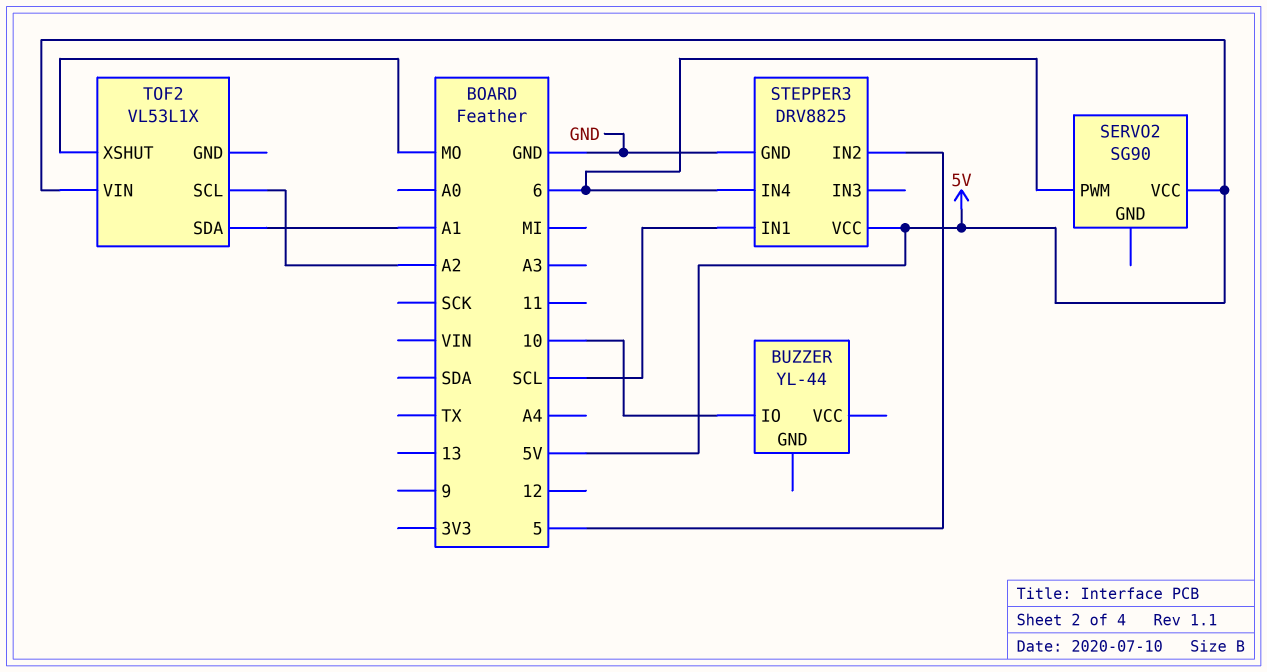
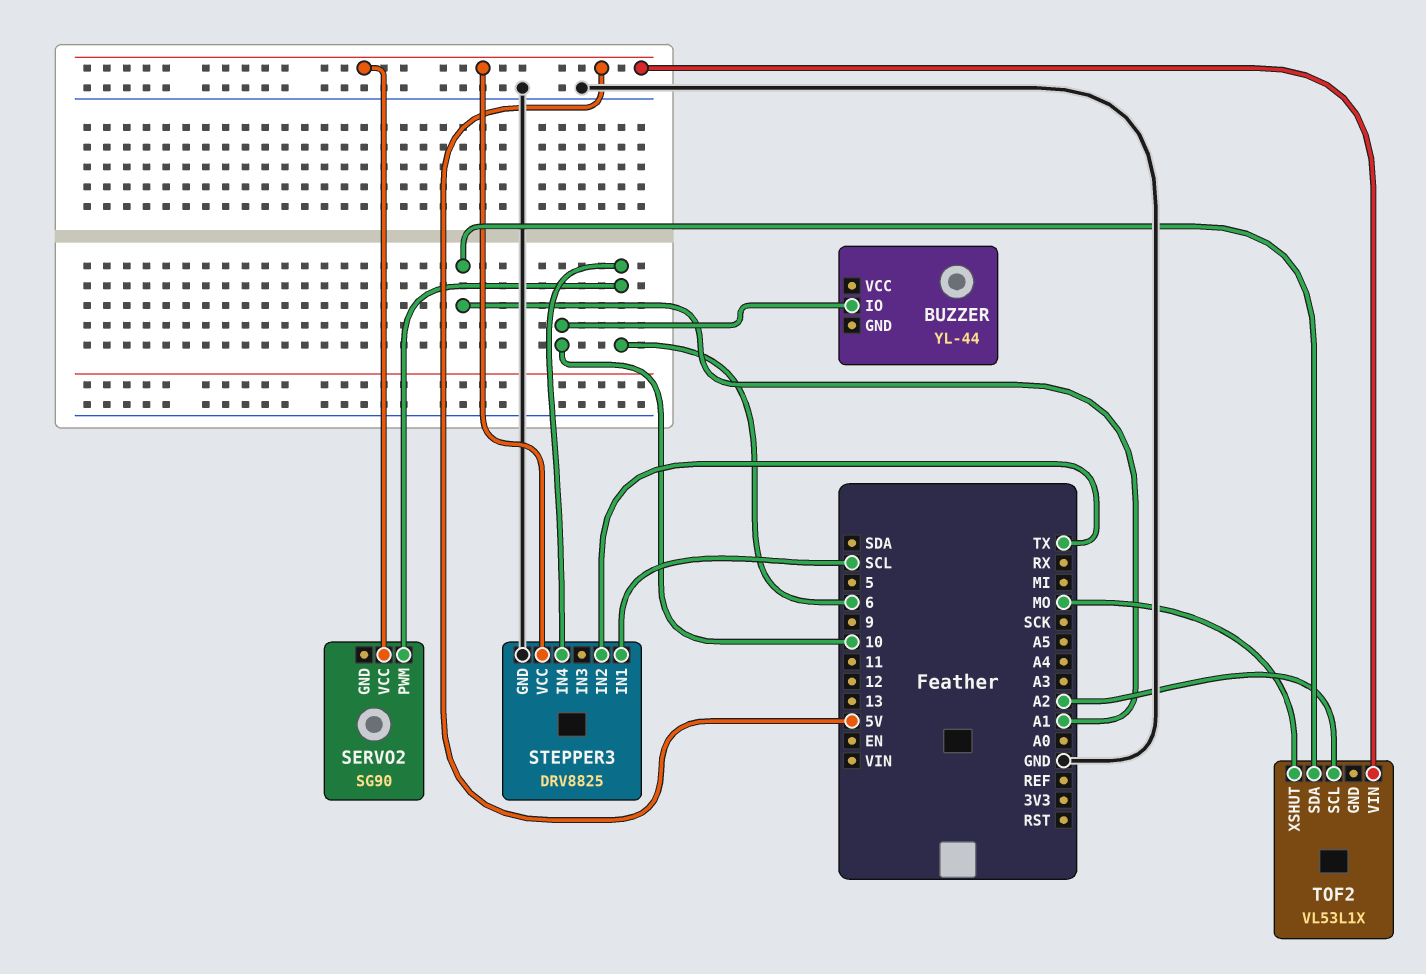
STEPPER3 pin IN2: 5 -> TX

